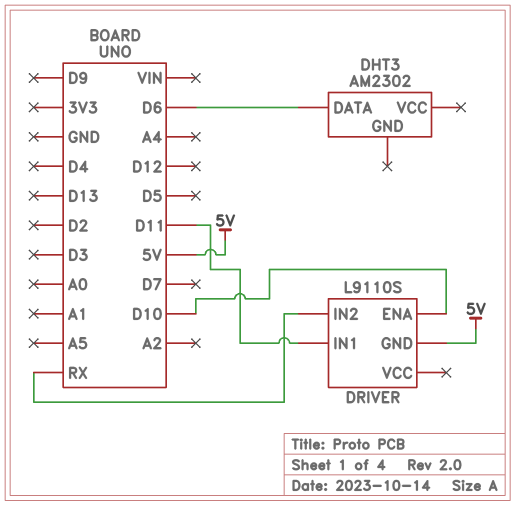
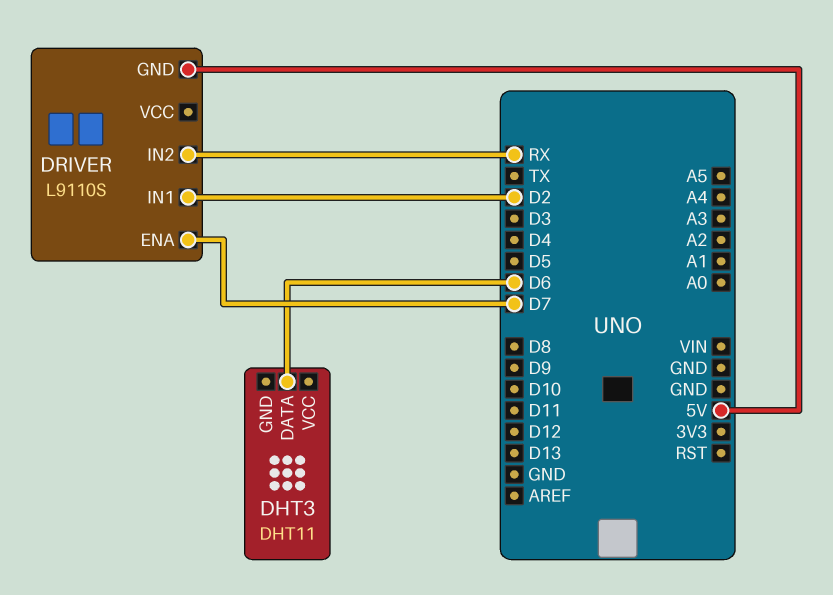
DHT3: AM2302 -> DHT11
DRIVER pin ENA: D10 -> D7
DRIVER pin IN1: D11 -> D2

